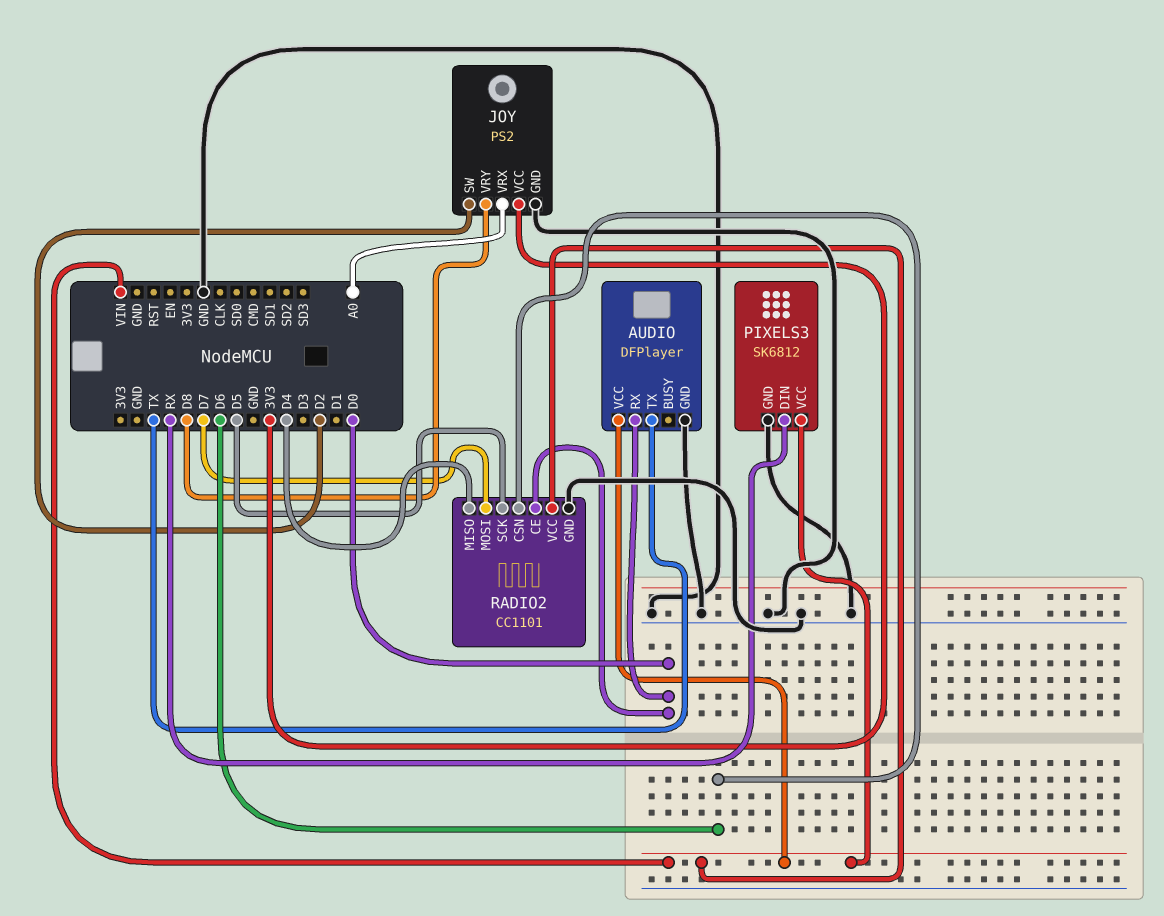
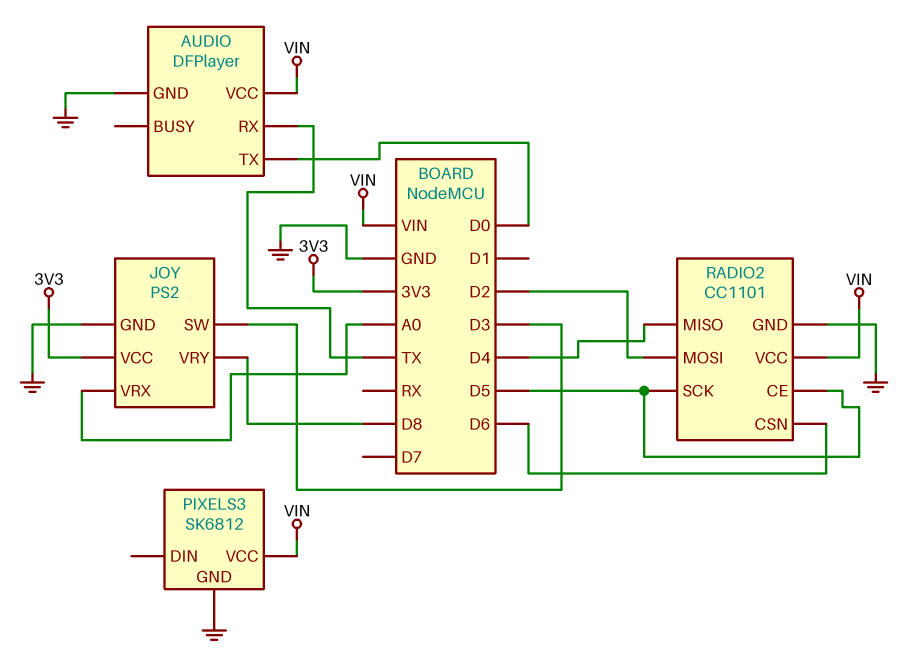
AUDIO pin RX: D0 -> TX
AUDIO pin TX: TX -> D0
JOY pin SW: D2 -> D3
PIXELS3 pin DIN: RX -> none
RADIO2 pin CE: D0 -> D5
RADIO2 pin MOSI: D7 -> D2

